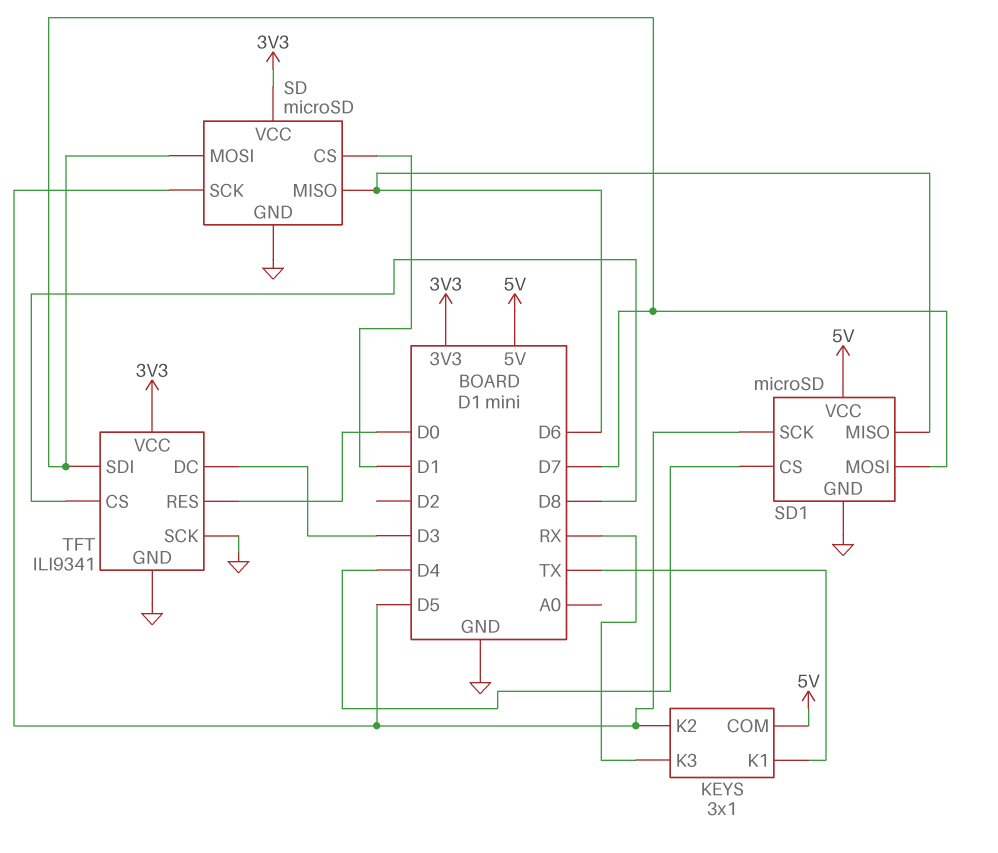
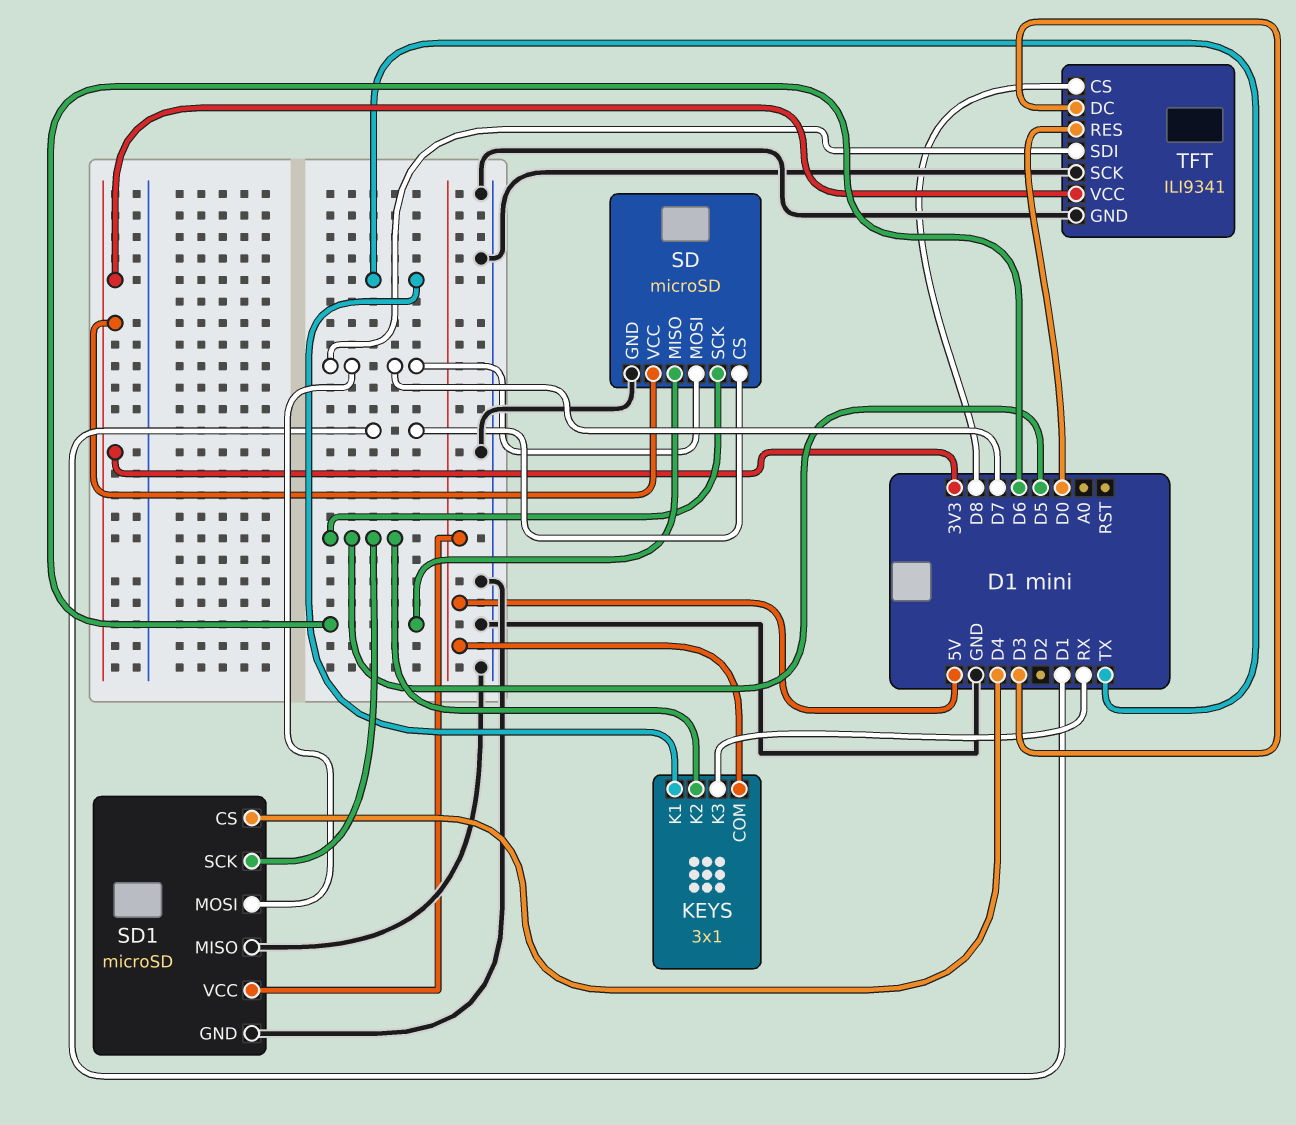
SD1 pin MISO: D6 -> GND

